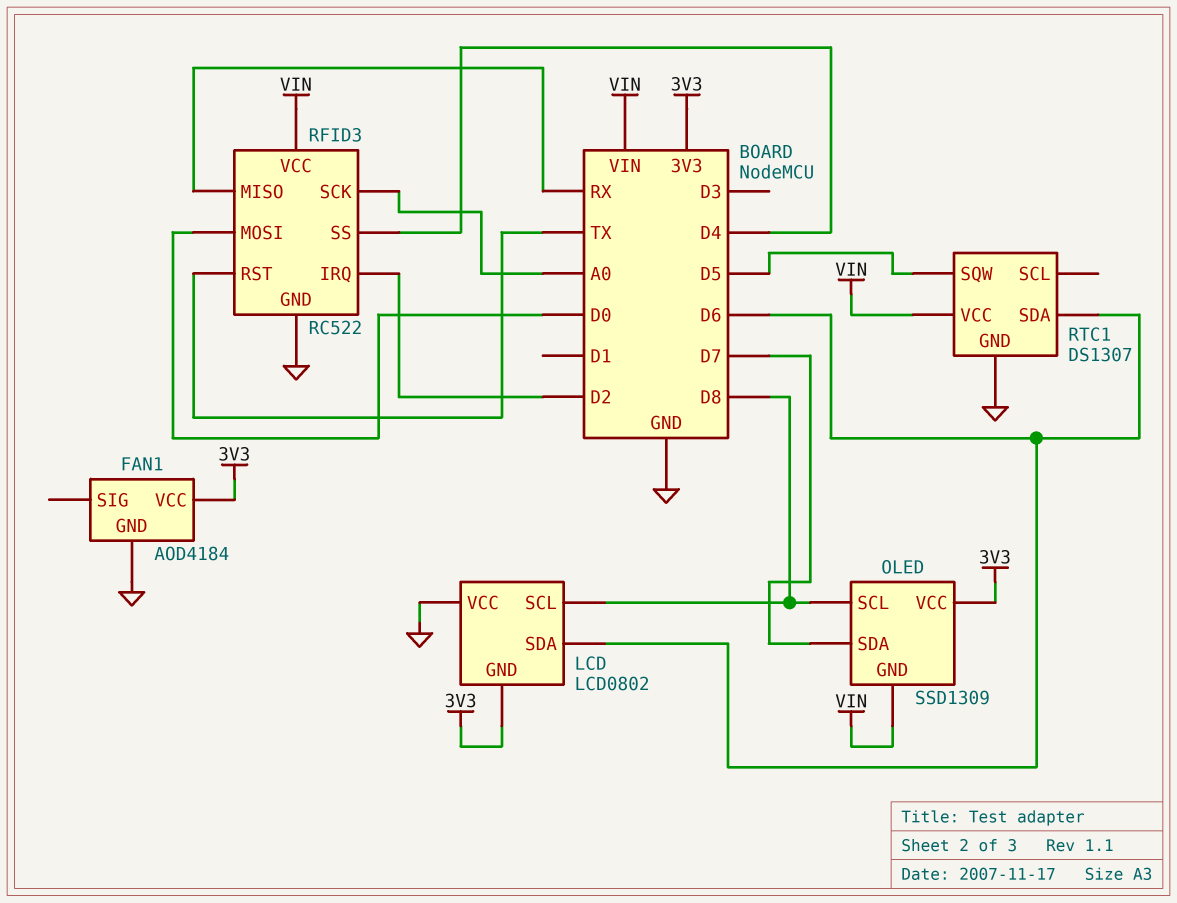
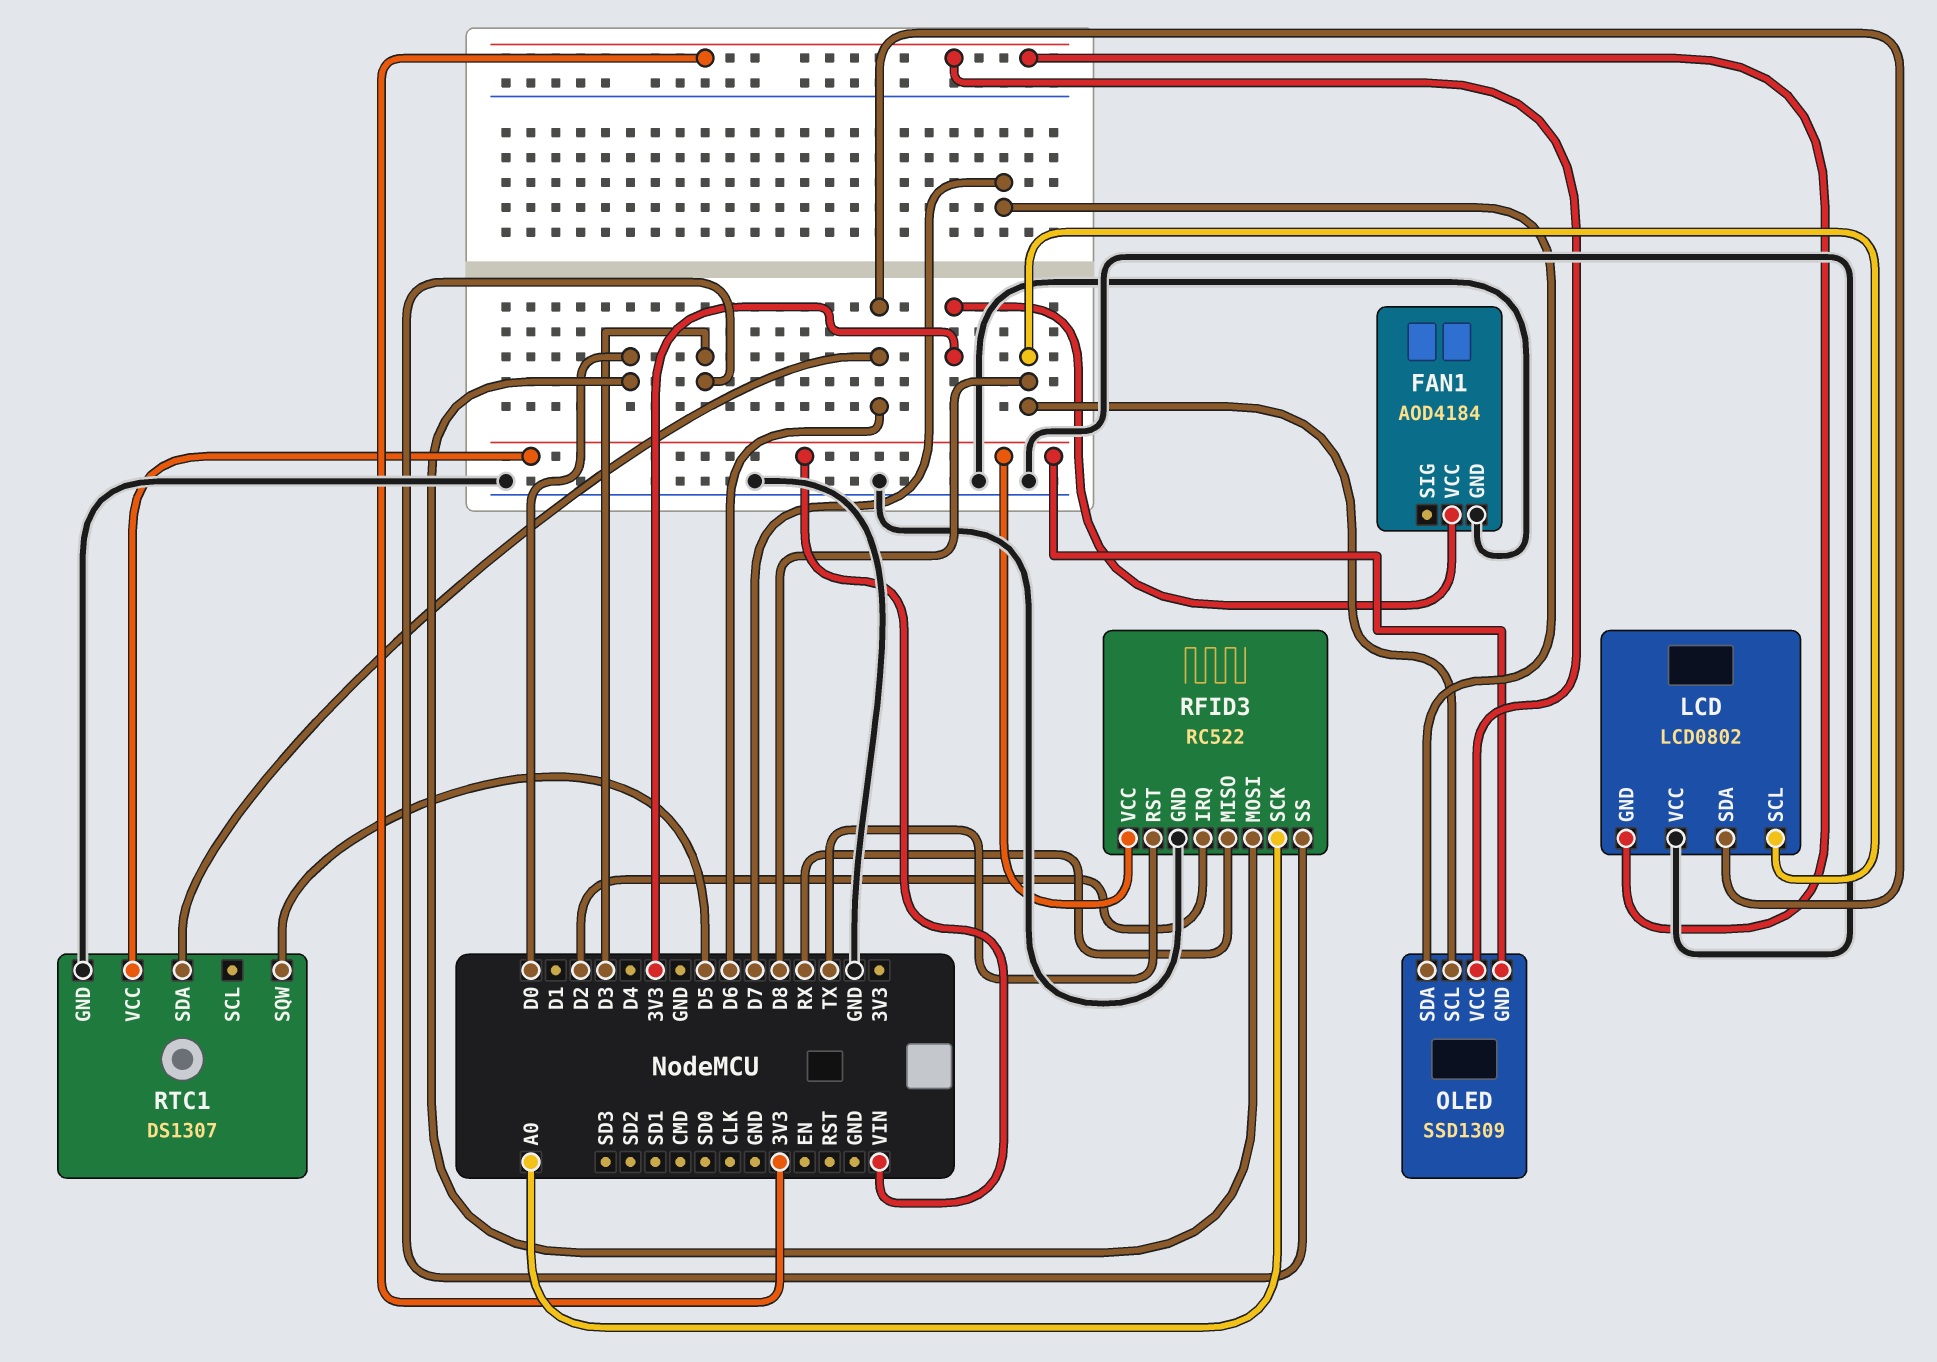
RFID3 pin SS: D4 -> D3

